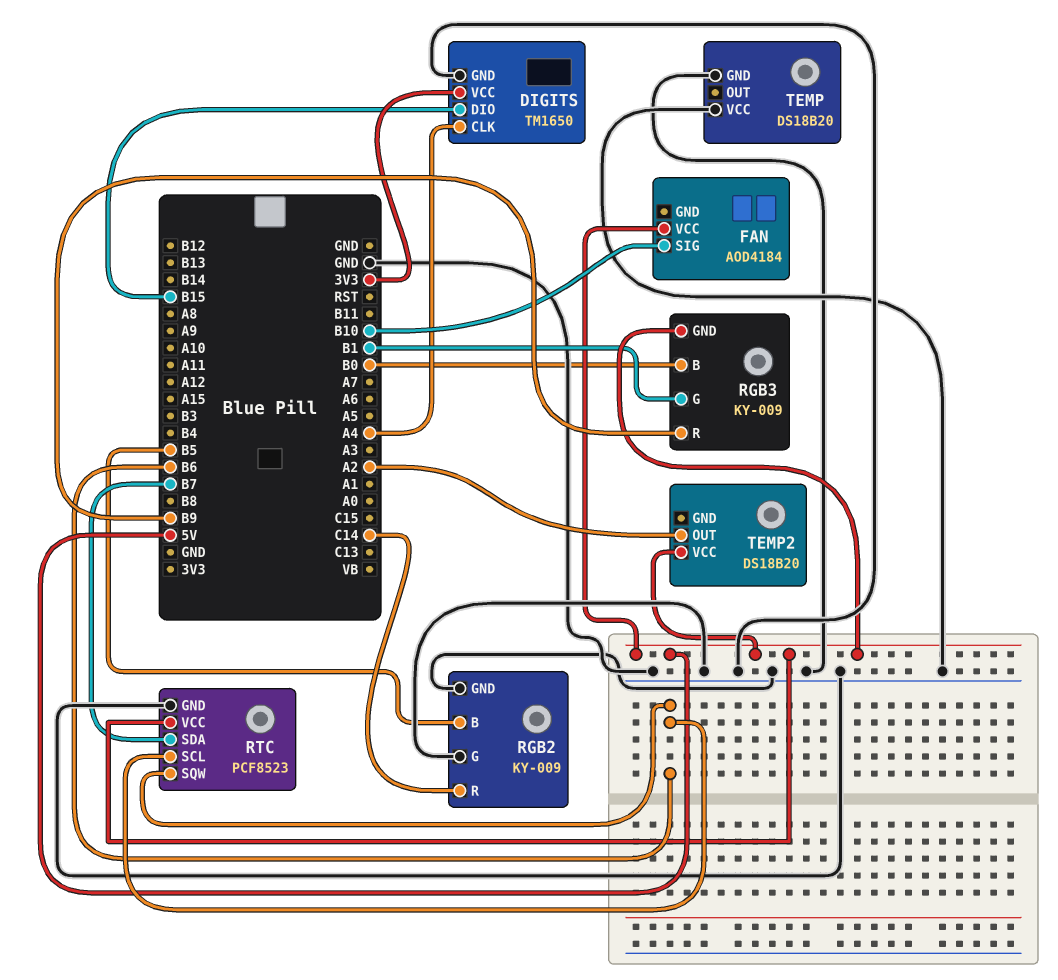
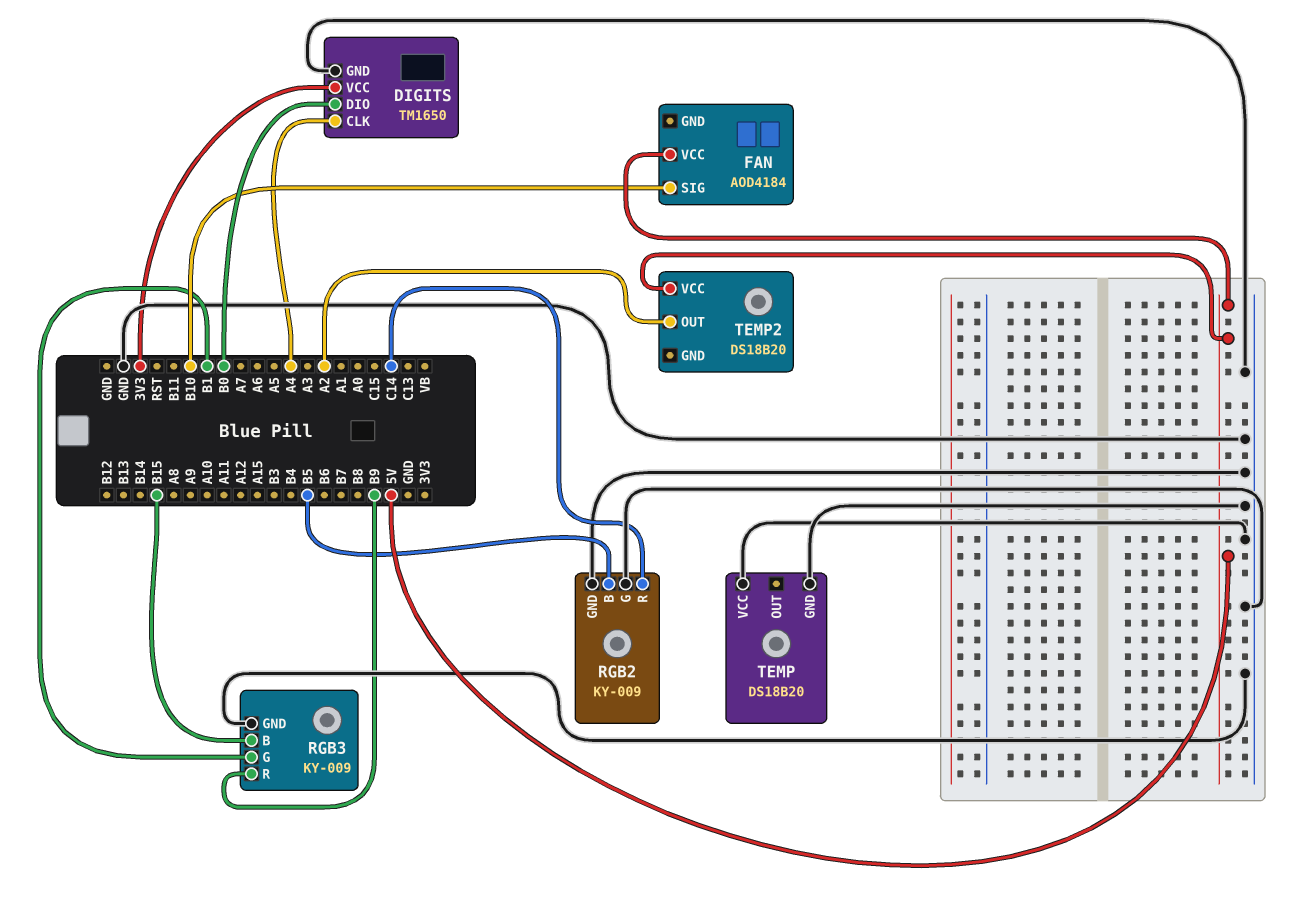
DIGITS pin DIO: B15 -> B0
RGB3 pin B: B0 -> B15
RGB3 pin GND: 5V -> GND
RTC: PCF8523 -> none
RTC pin GND: GND -> none
RTC pin SCL: B6 -> none
RTC pin SDA: B7 -> none
RTC pin SQW: B6 -> none
RTC pin VCC: 5V -> none

